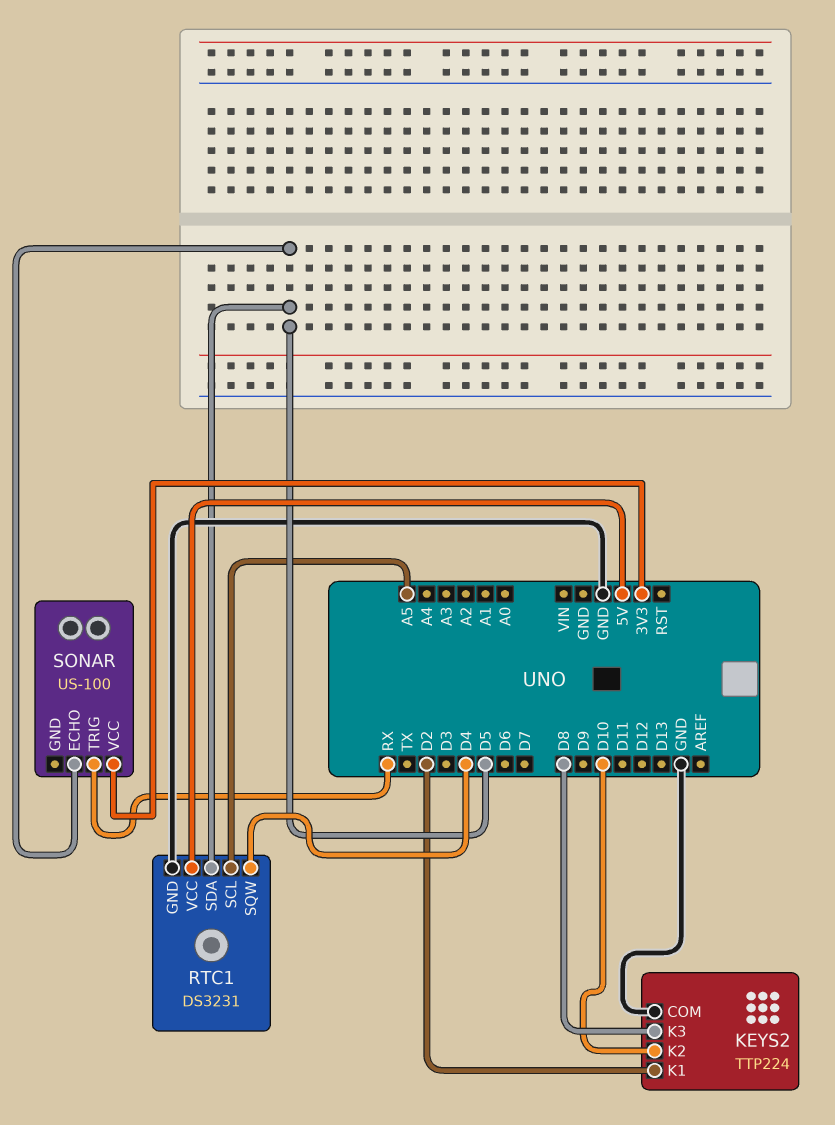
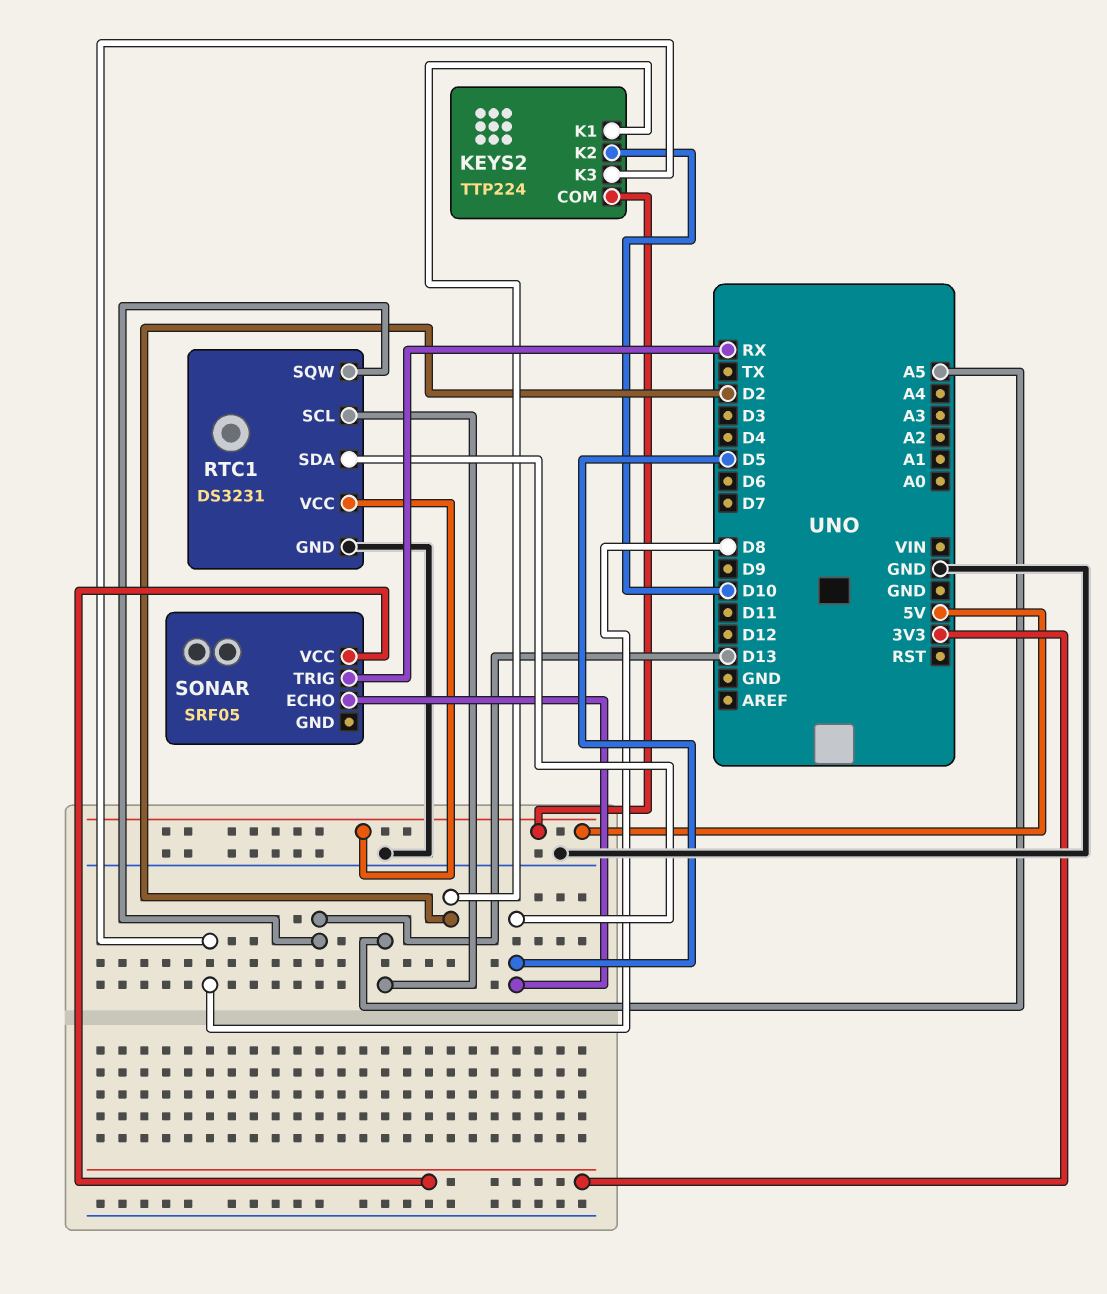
KEYS2 pin COM: GND -> 5V
RTC1 pin SQW: D4 -> D13
SONAR: US-100 -> SRF05

